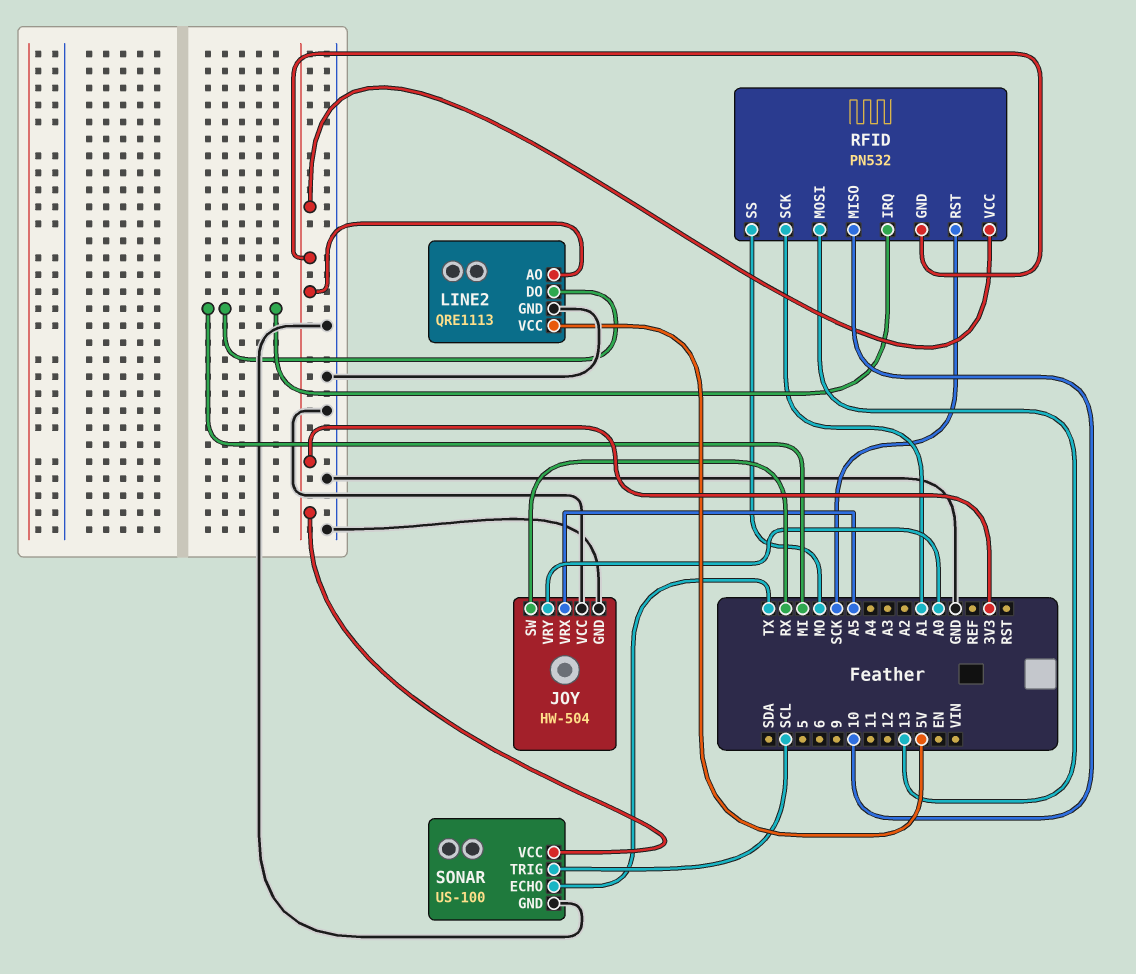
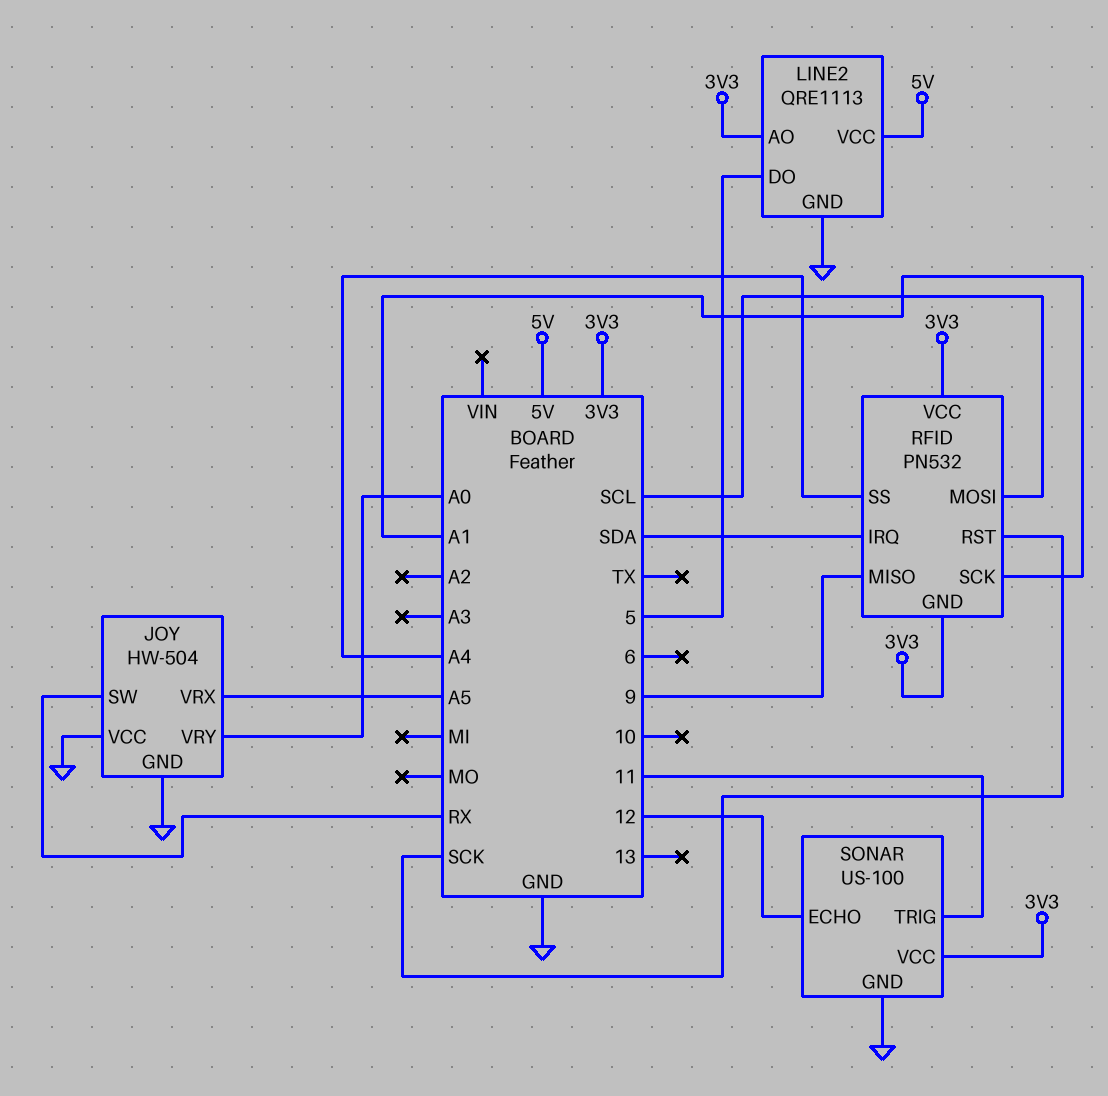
LINE2 pin DO: MI -> 5
RFID pin IRQ: MI -> SDA
RFID pin MISO: 10 -> 9
RFID pin MOSI: 13 -> SCL
RFID pin SS: MO -> A4
SONAR pin ECHO: TX -> 12
SONAR pin TRIG: SCL -> 11

